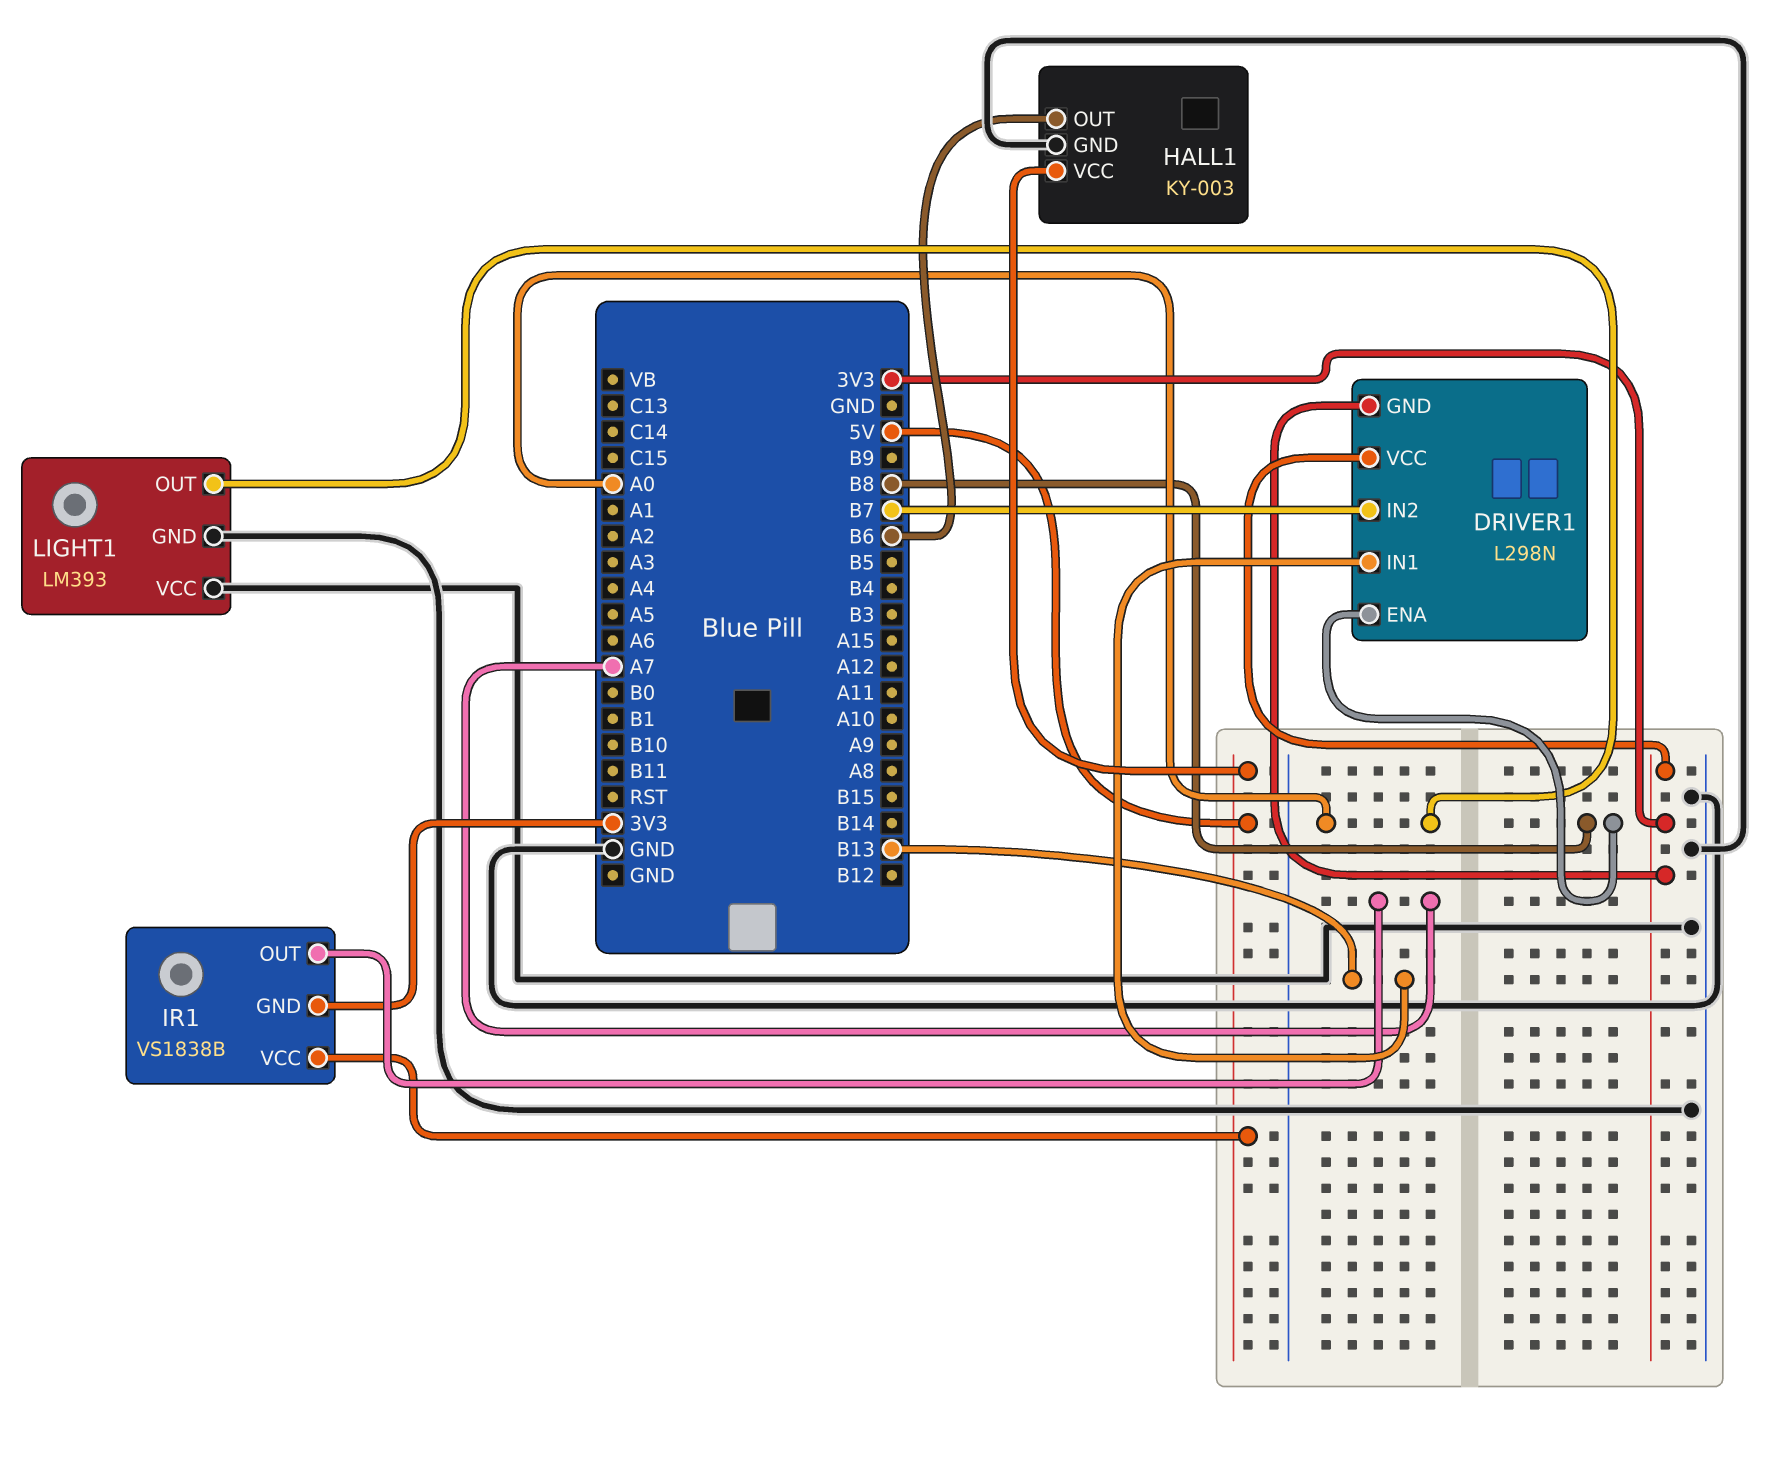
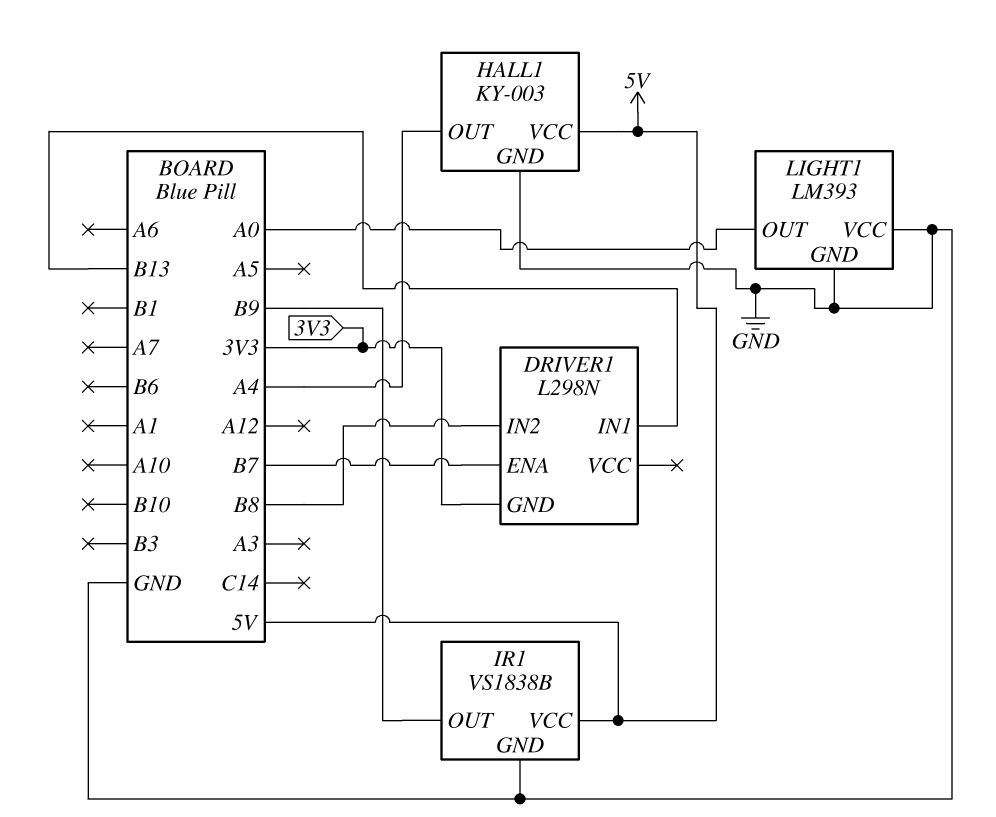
DRIVER1 pin ENA: B8 -> B7
DRIVER1 pin IN2: B7 -> B8
DRIVER1 pin VCC: 3V3 -> none
HALL1 pin OUT: B6 -> A4
IR1 pin GND: 3V3 -> GND
IR1 pin OUT: A7 -> B9

